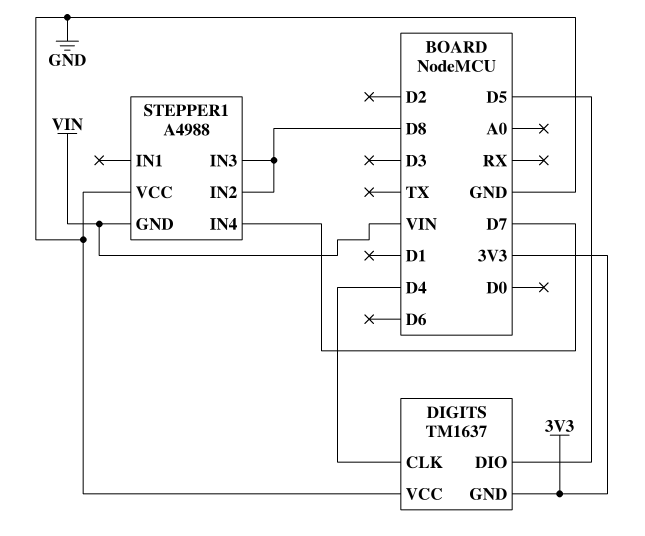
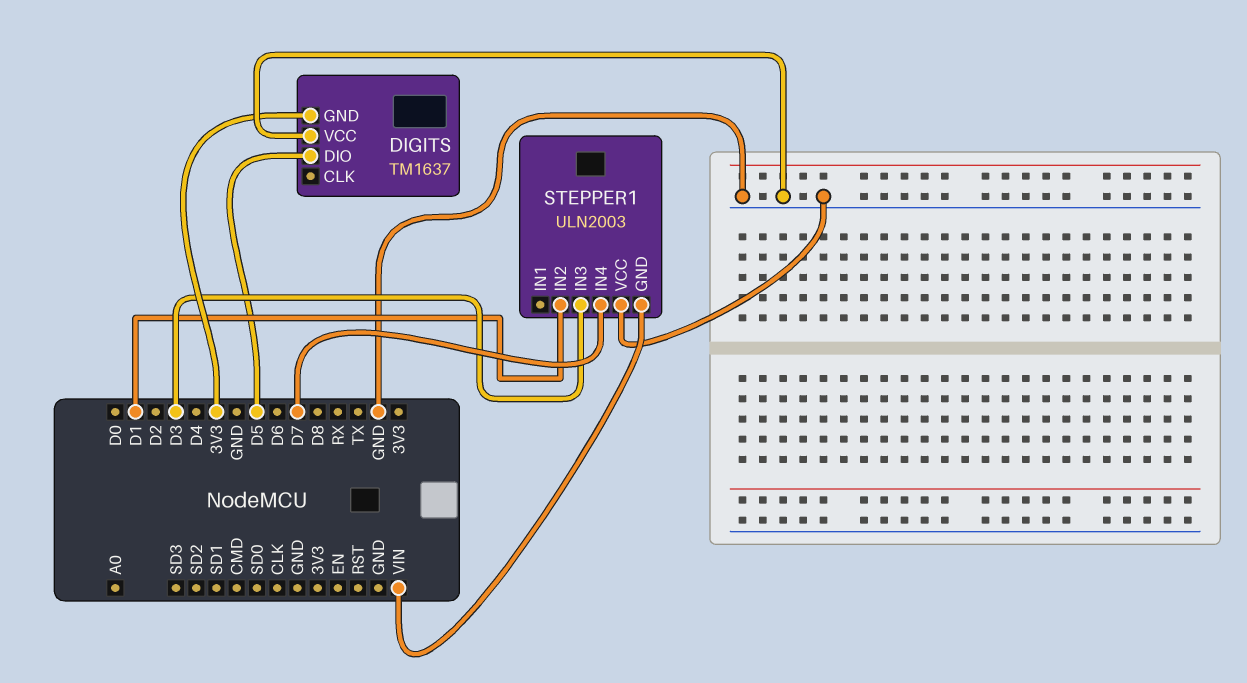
DIGITS pin CLK: D4 -> none
STEPPER1: A4988 -> ULN2003
STEPPER1 pin IN2: D8 -> D1
STEPPER1 pin IN3: D8 -> D3

